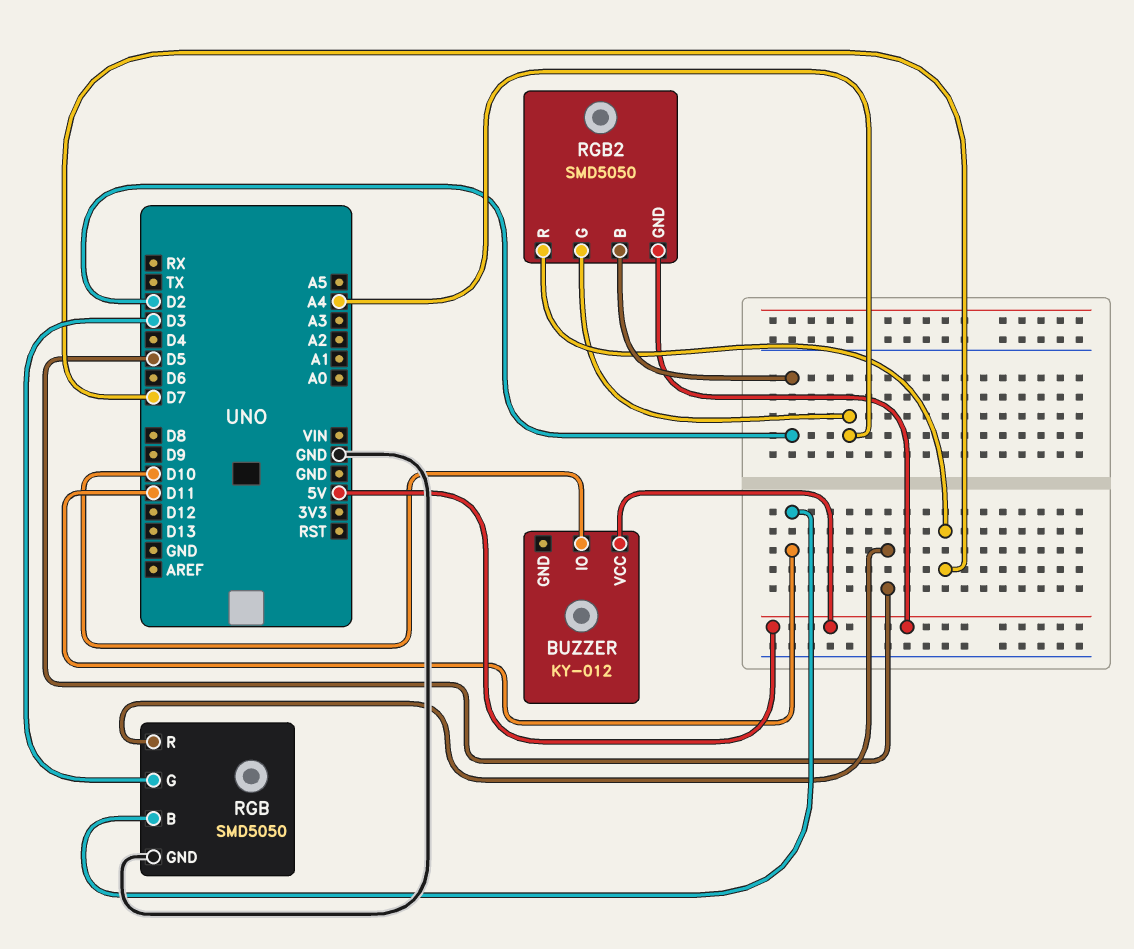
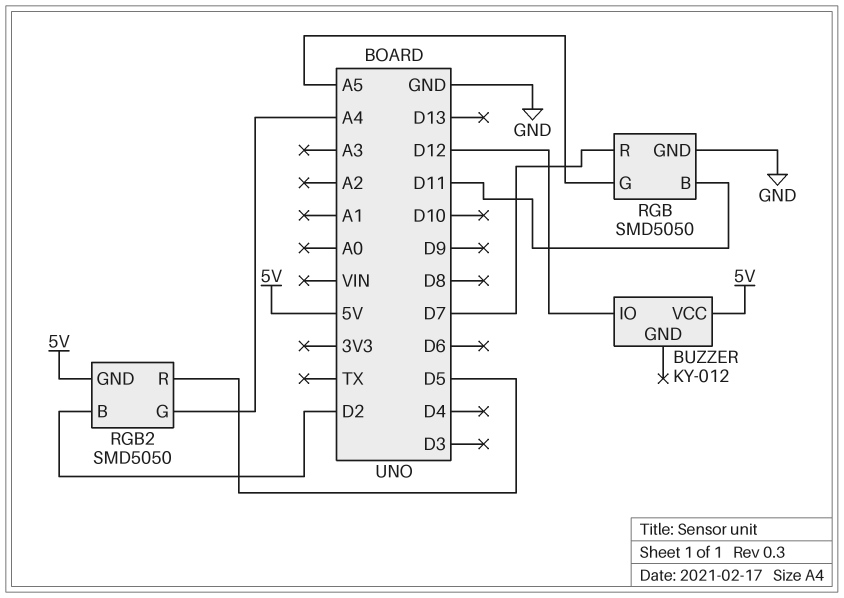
BUZZER pin IO: D10 -> D12
RGB pin G: D3 -> A5
RGB pin R: D5 -> D7
RGB2 pin R: D7 -> D5

